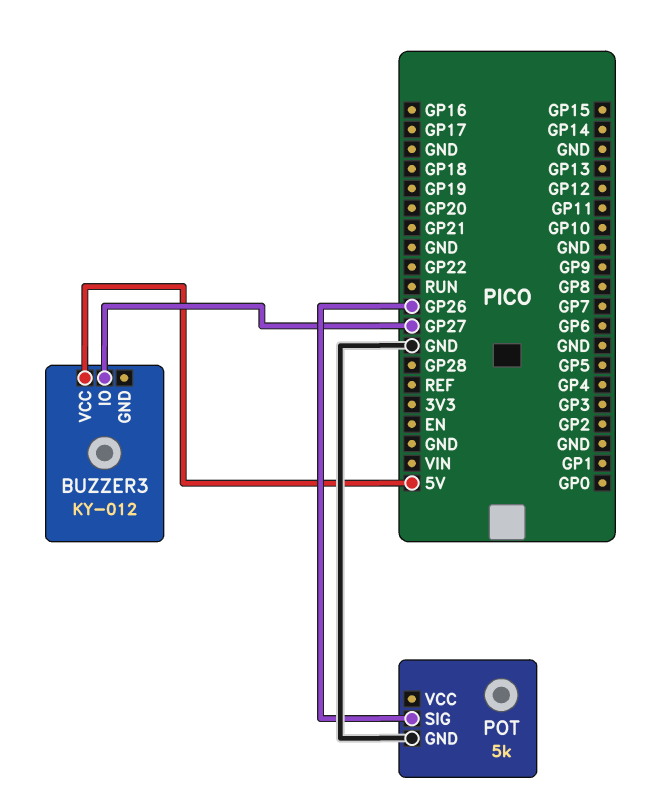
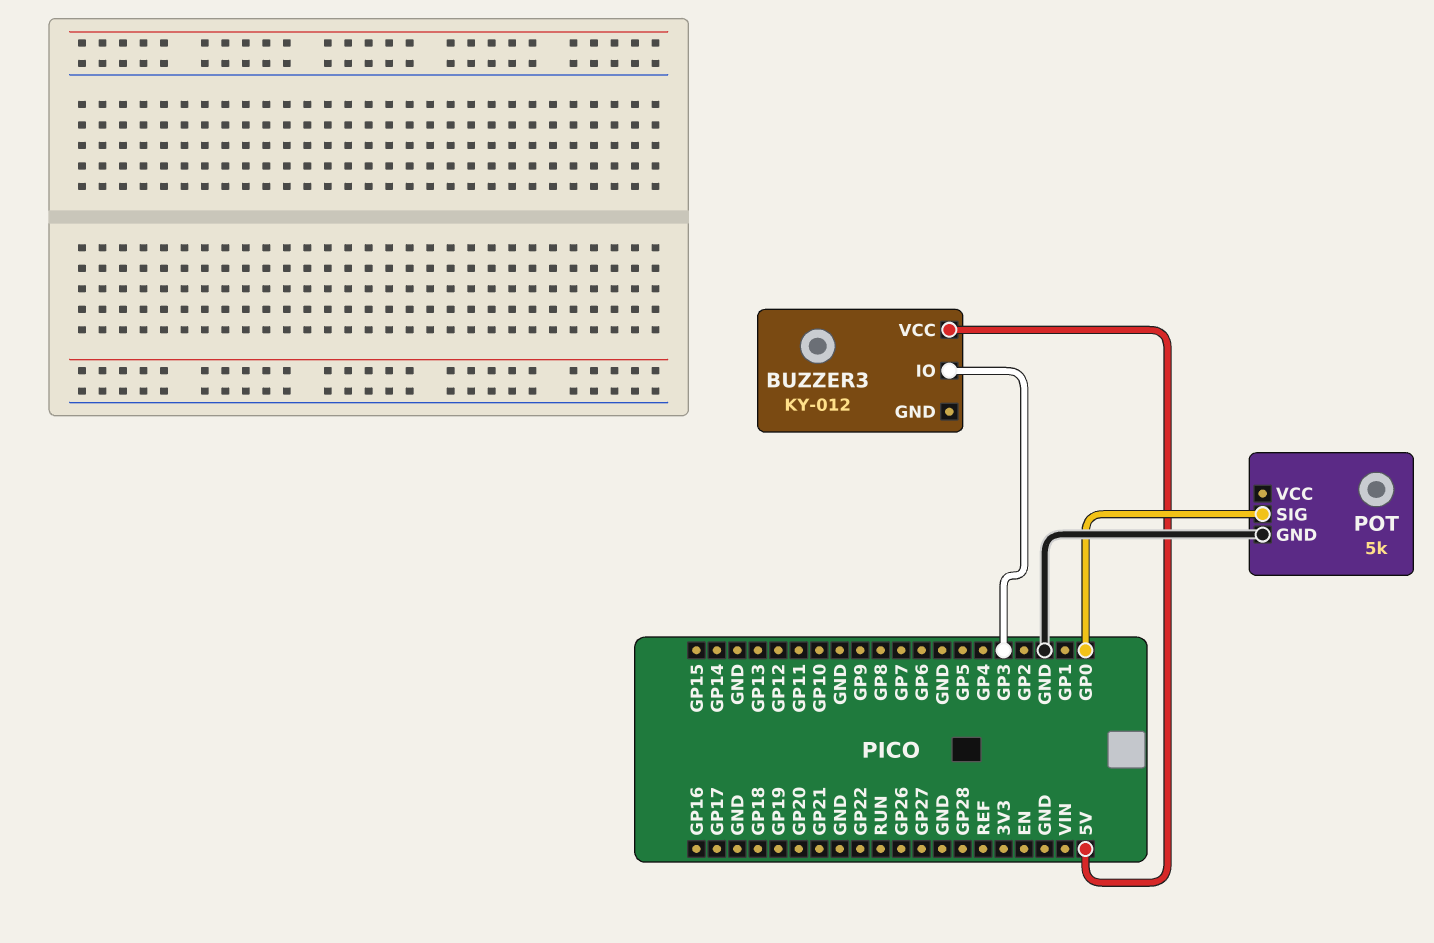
BUZZER3 pin IO: GP27 -> GP3
POT pin SIG: GP26 -> GP0

